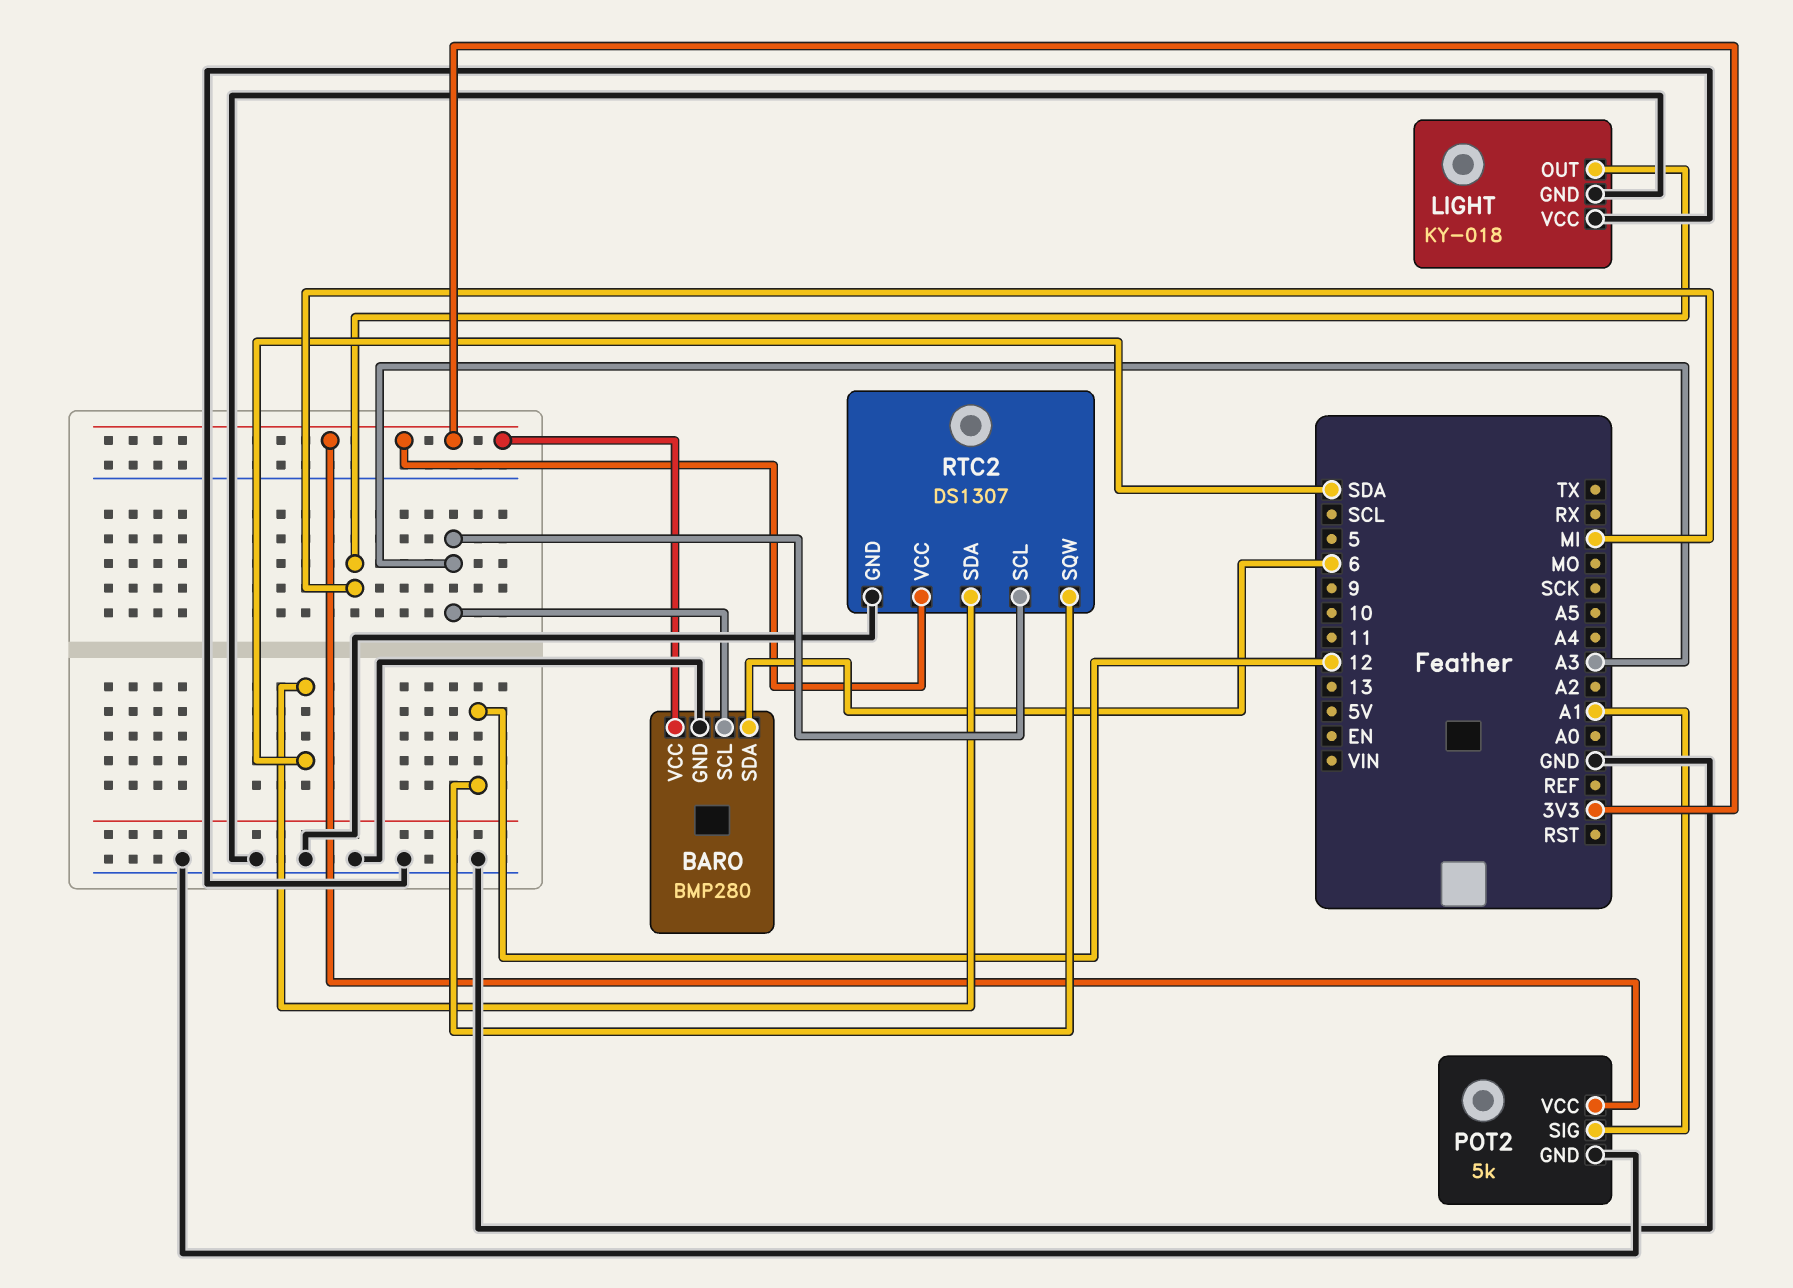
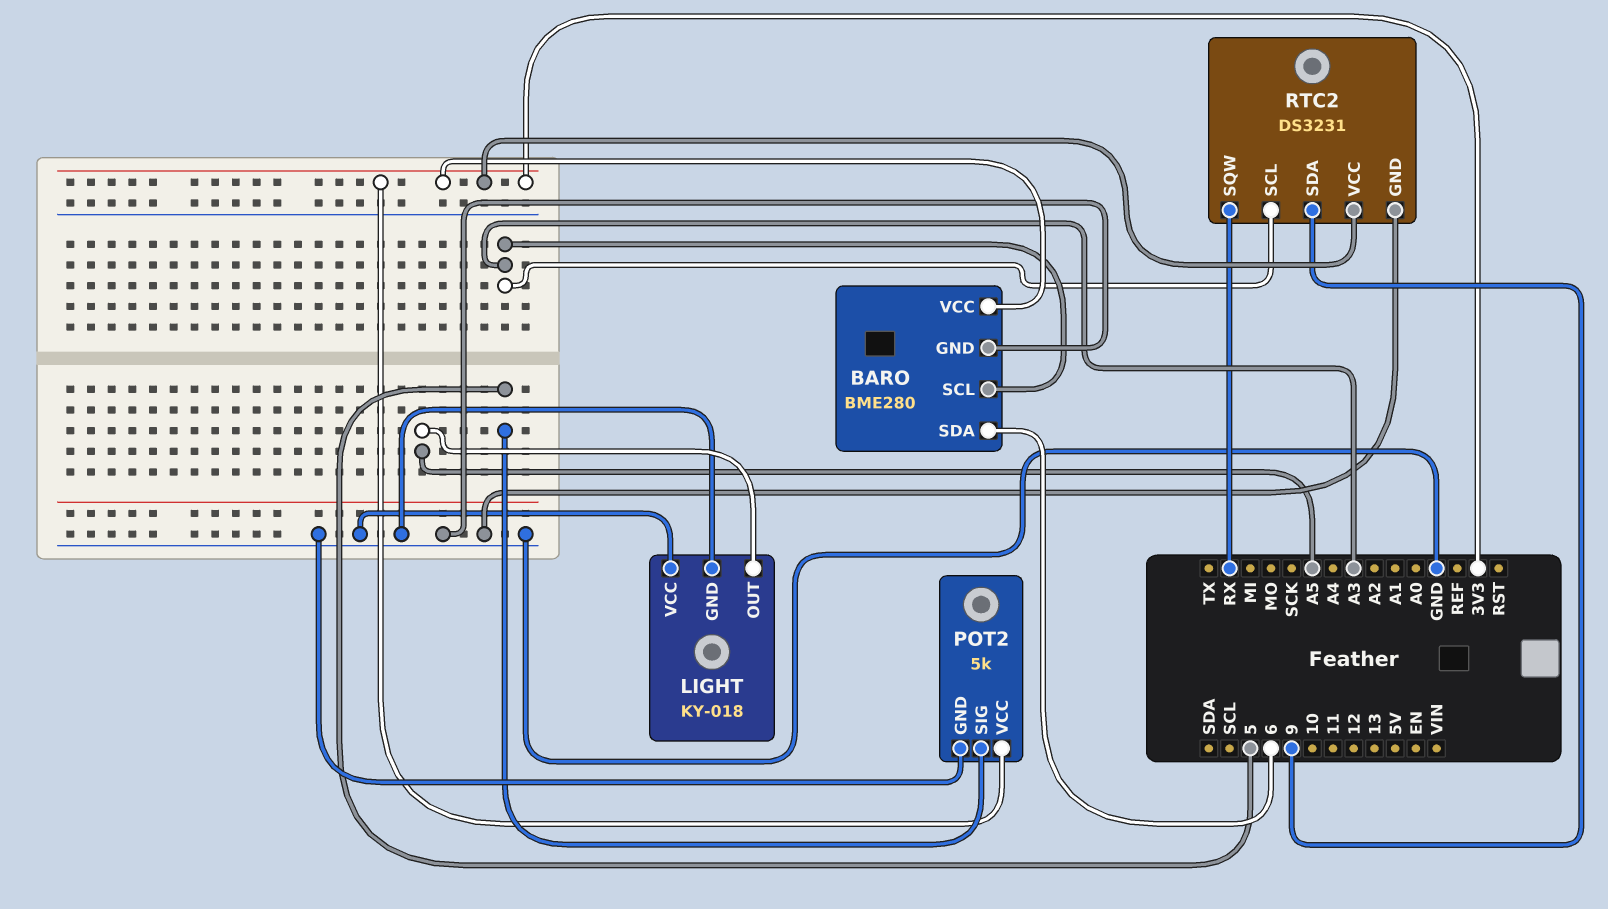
BARO: BMP280 -> BME280
LIGHT pin OUT: MI -> A5
POT2 pin SIG: A1 -> 5
RTC2: DS1307 -> DS3231
RTC2 pin SDA: SDA -> 9
RTC2 pin SQW: 12 -> RX

